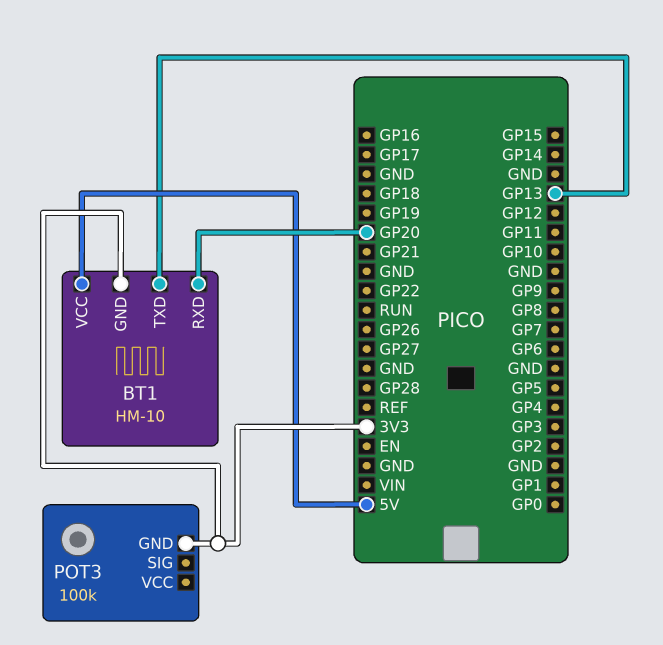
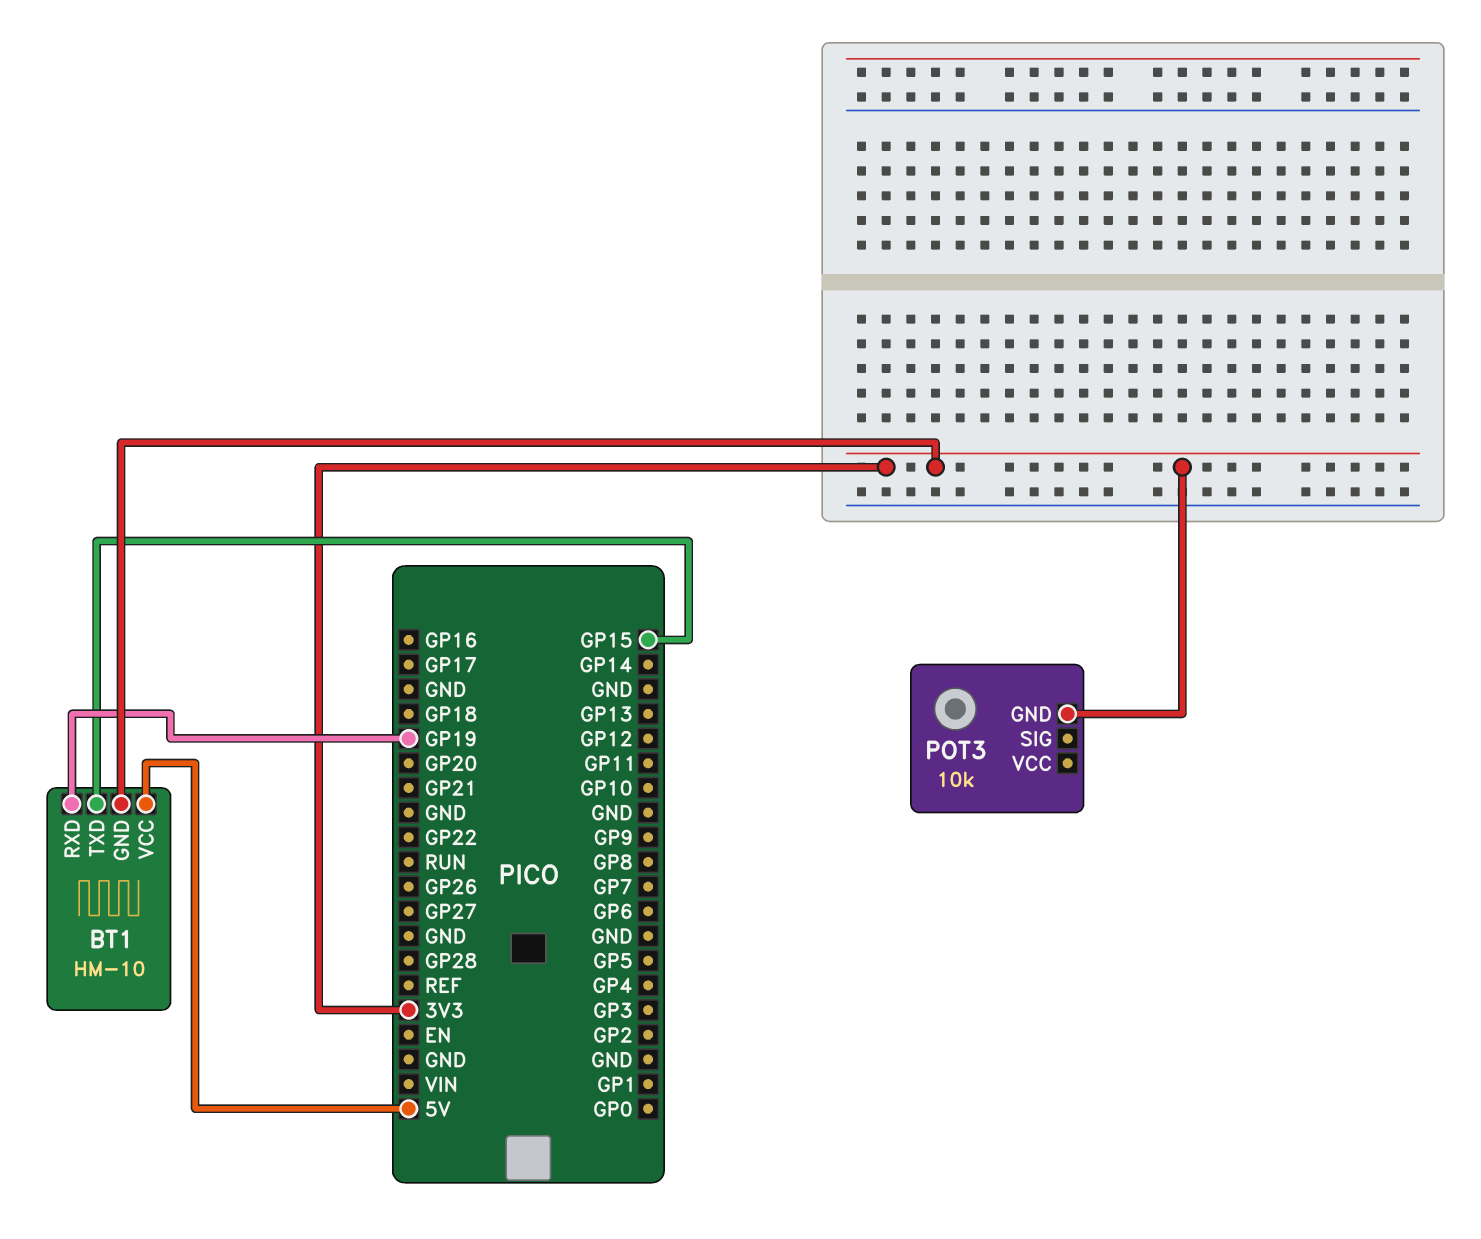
BT1 pin RXD: GP20 -> GP19
BT1 pin TXD: GP13 -> GP15
POT3: 100k -> 10k

